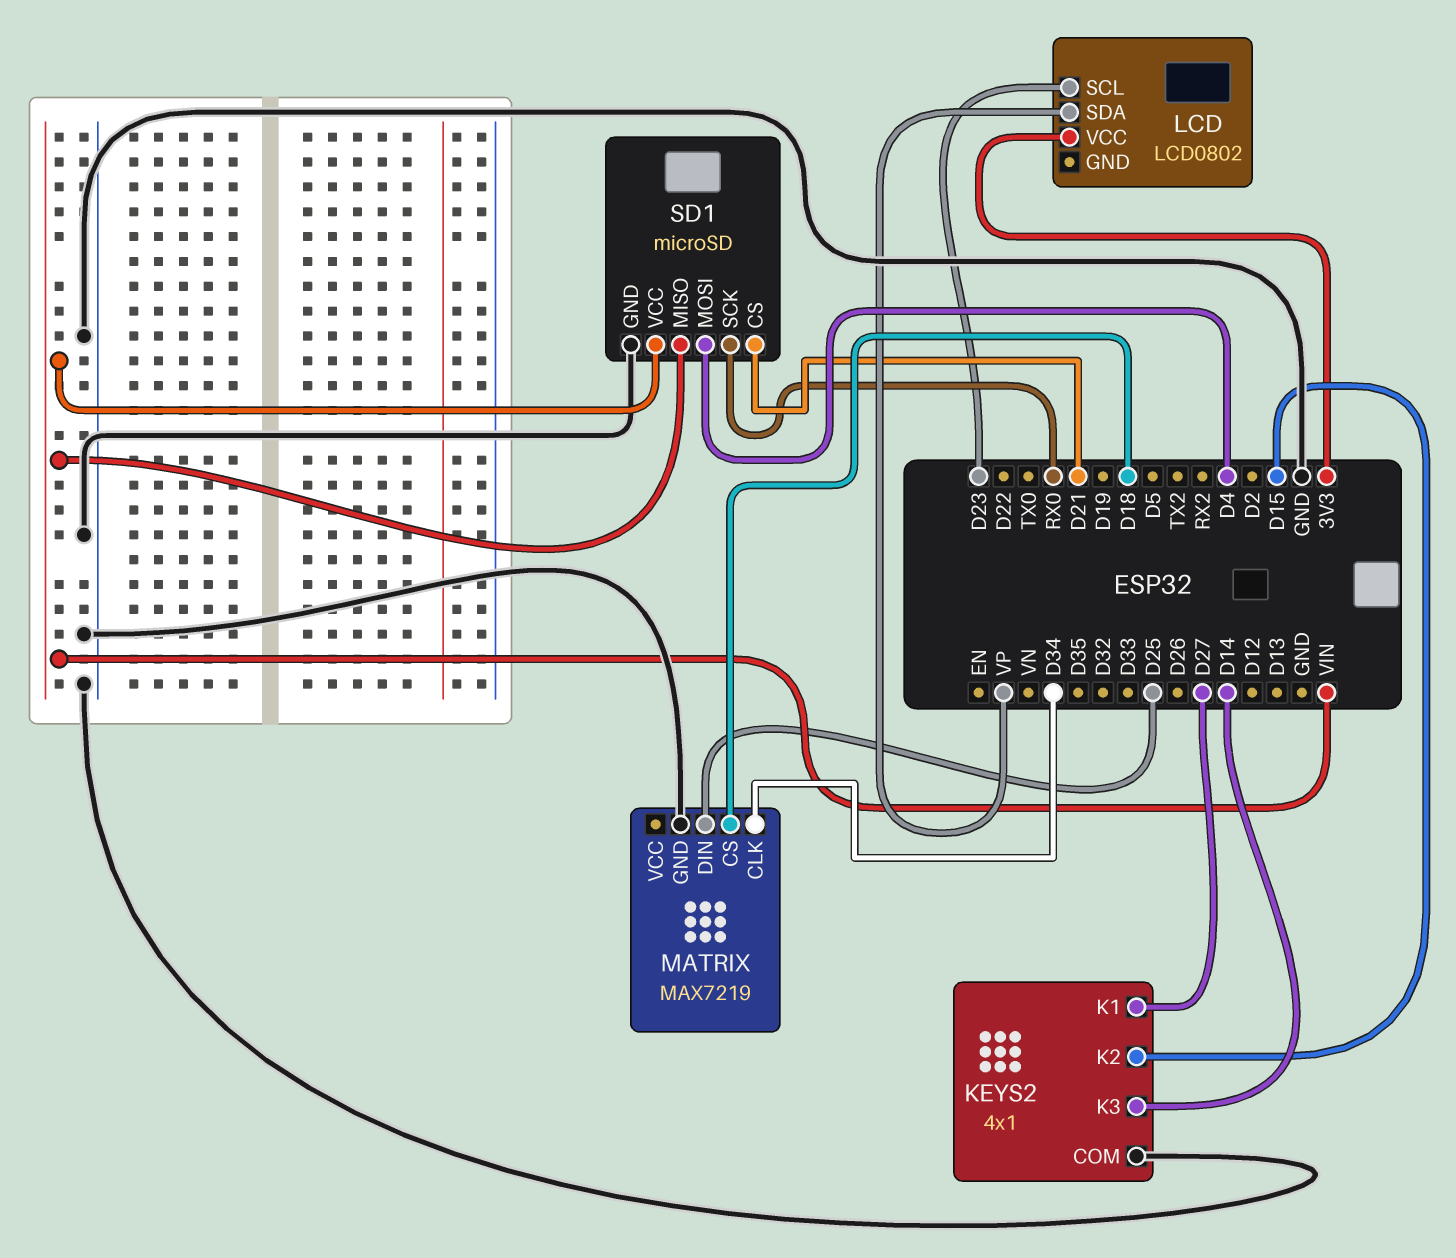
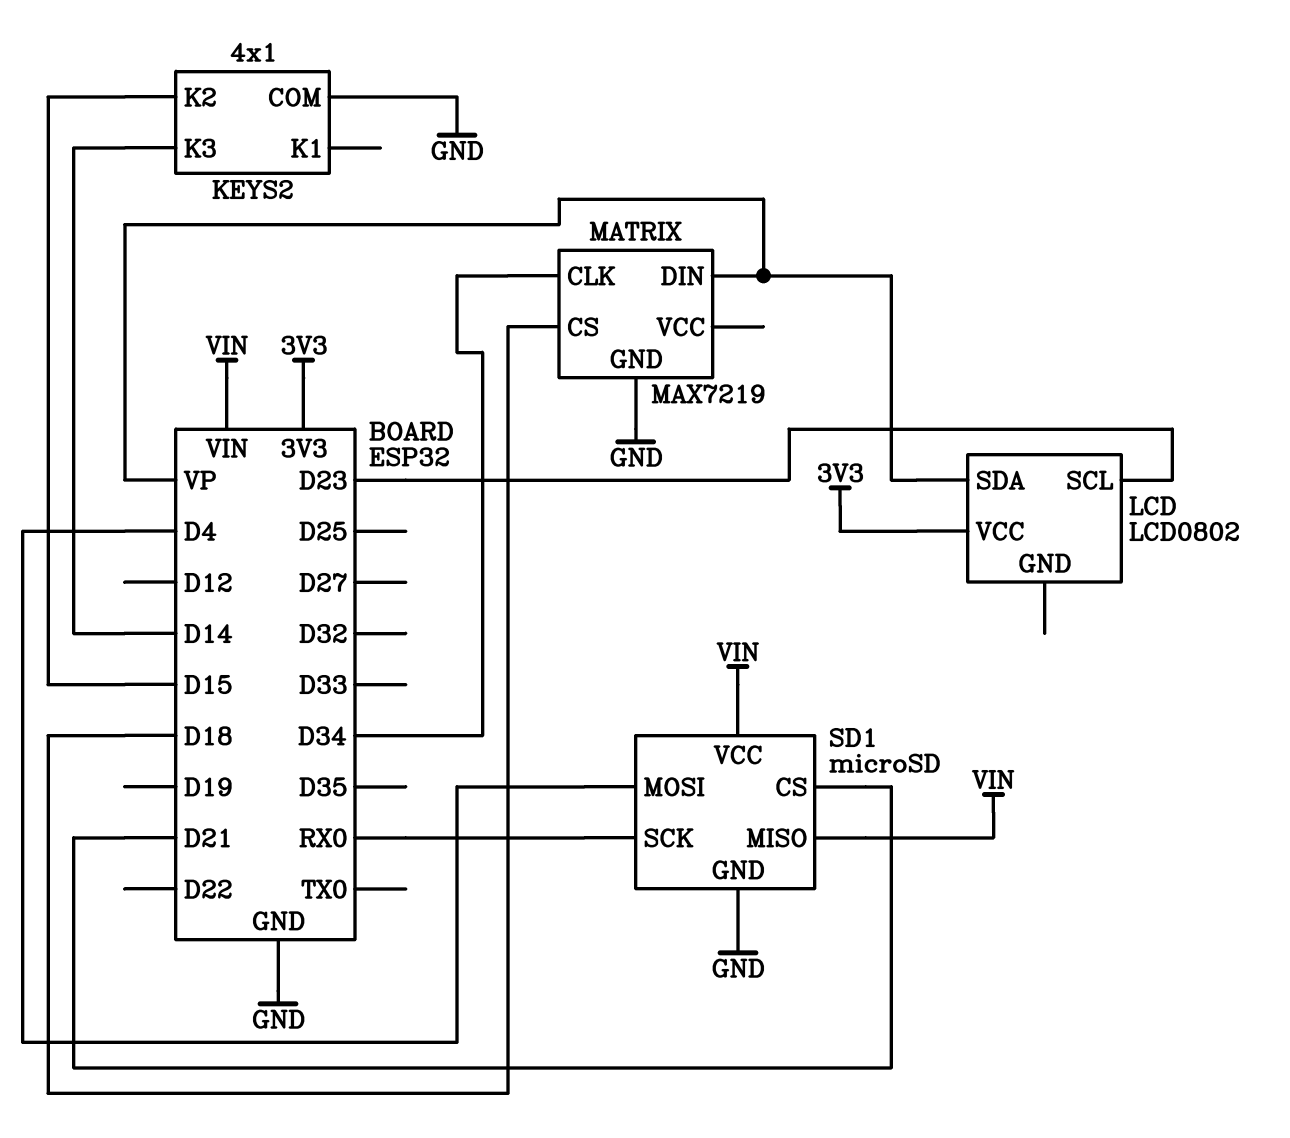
KEYS2 pin K1: D27 -> none
MATRIX pin DIN: D25 -> VP

